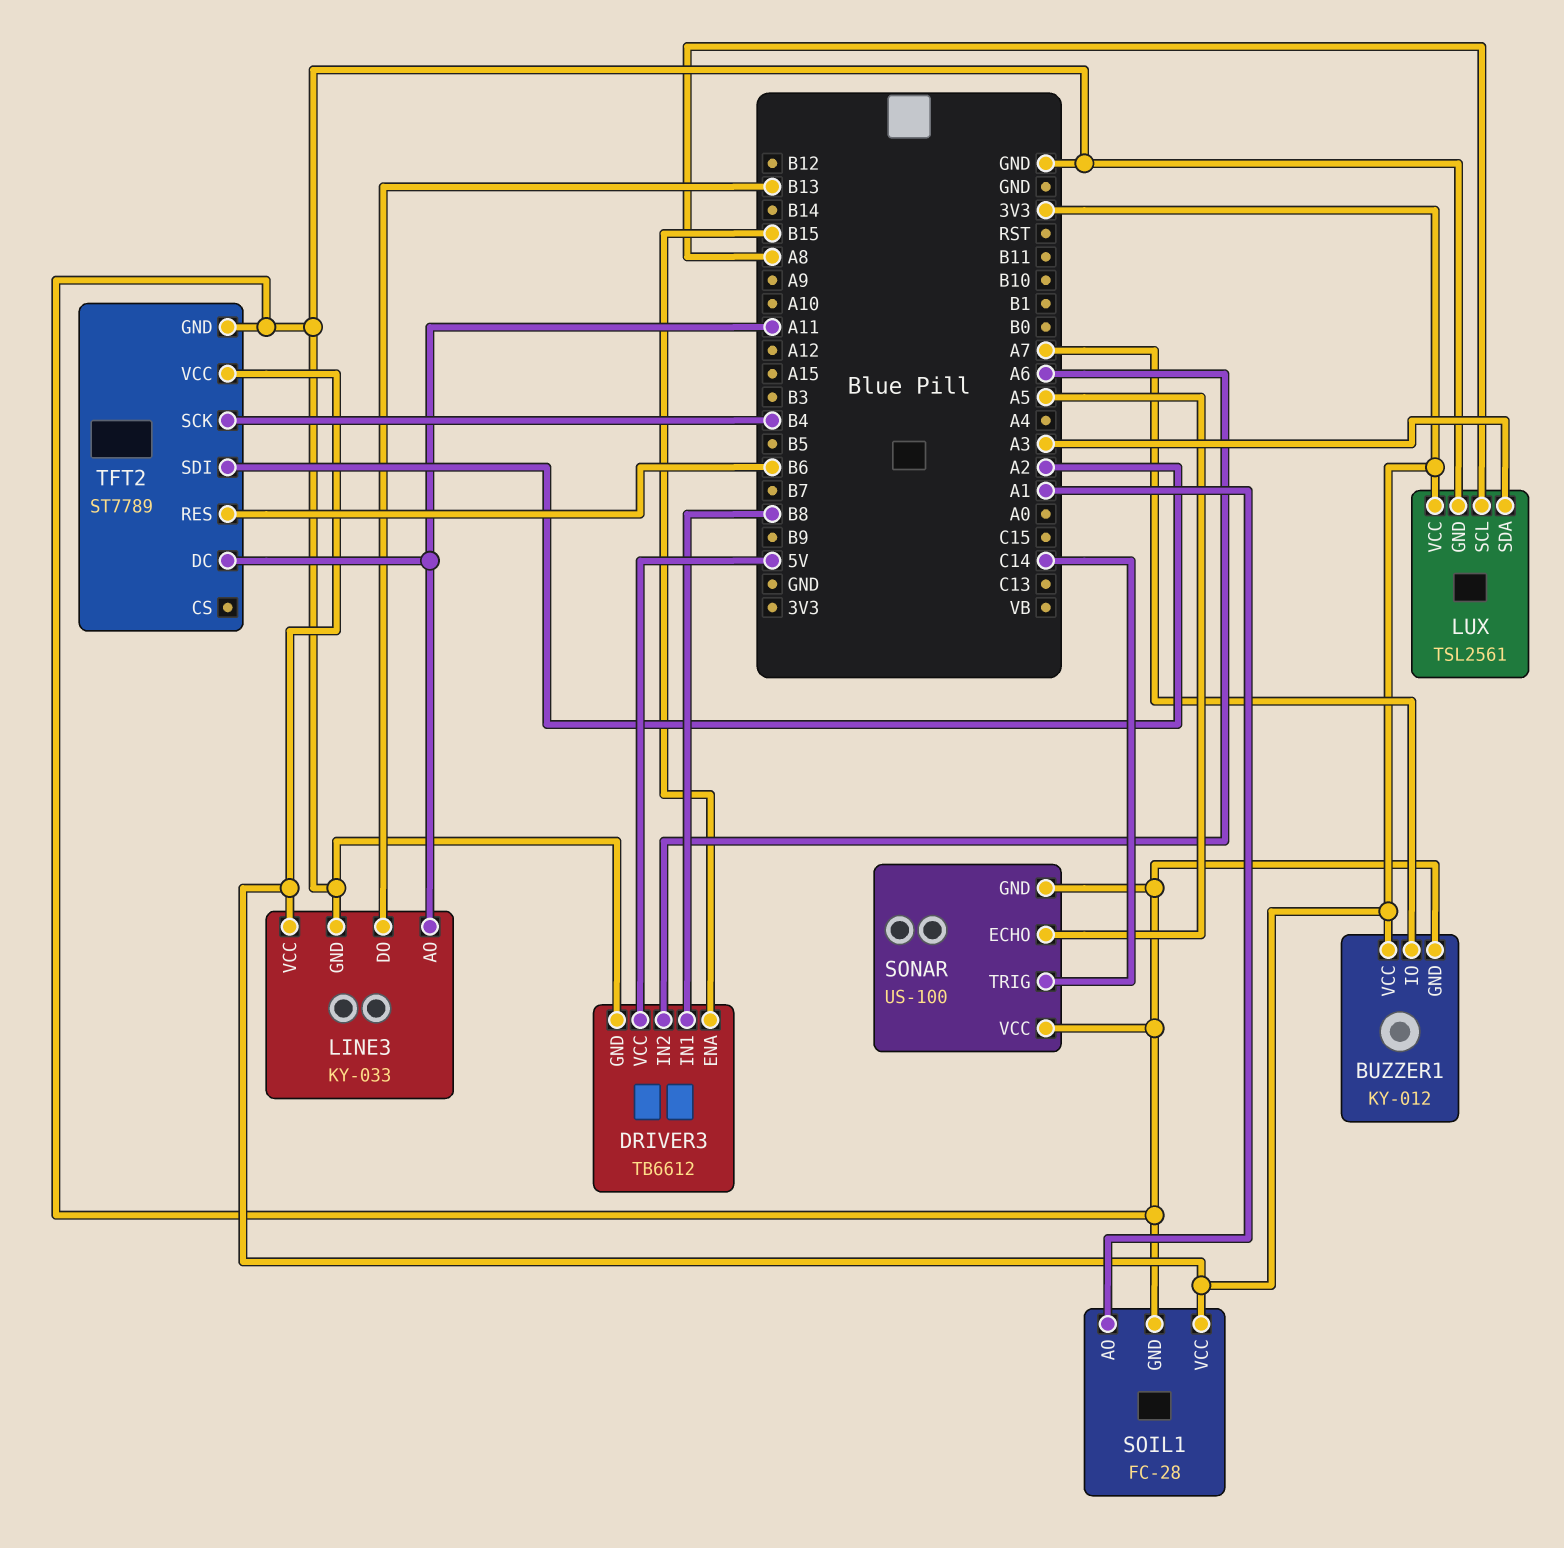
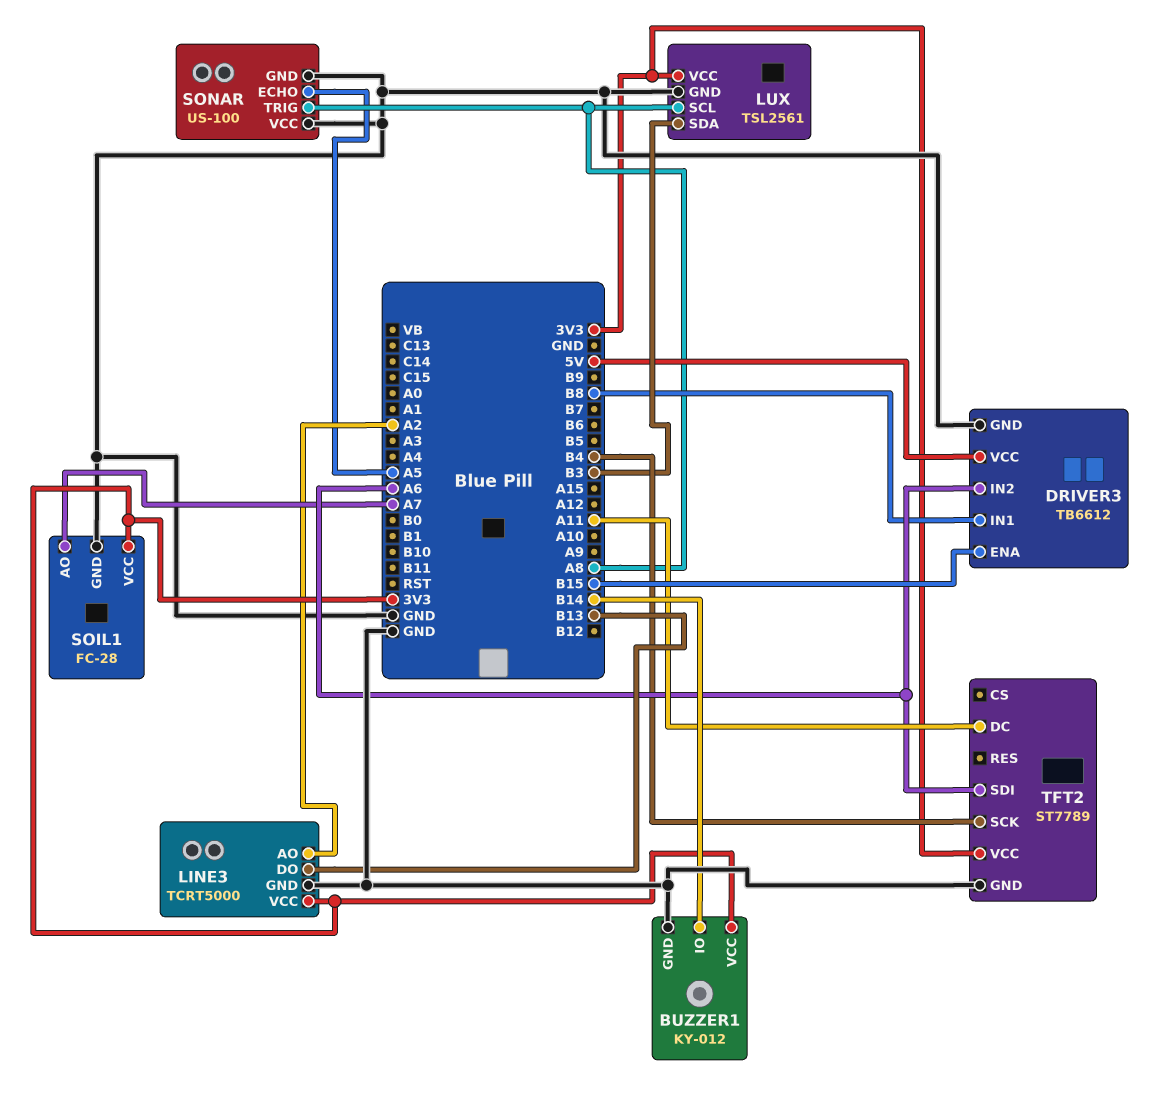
BUZZER1 pin IO: A7 -> B14
LINE3: KY-033 -> TCRT5000
LINE3 pin AO: A11 -> A2
LUX pin SDA: A3 -> B3
SOIL1 pin AO: A1 -> A7
SONAR pin TRIG: C14 -> A8
TFT2 pin RES: B6 -> none
TFT2 pin SDI: A2 -> A6

